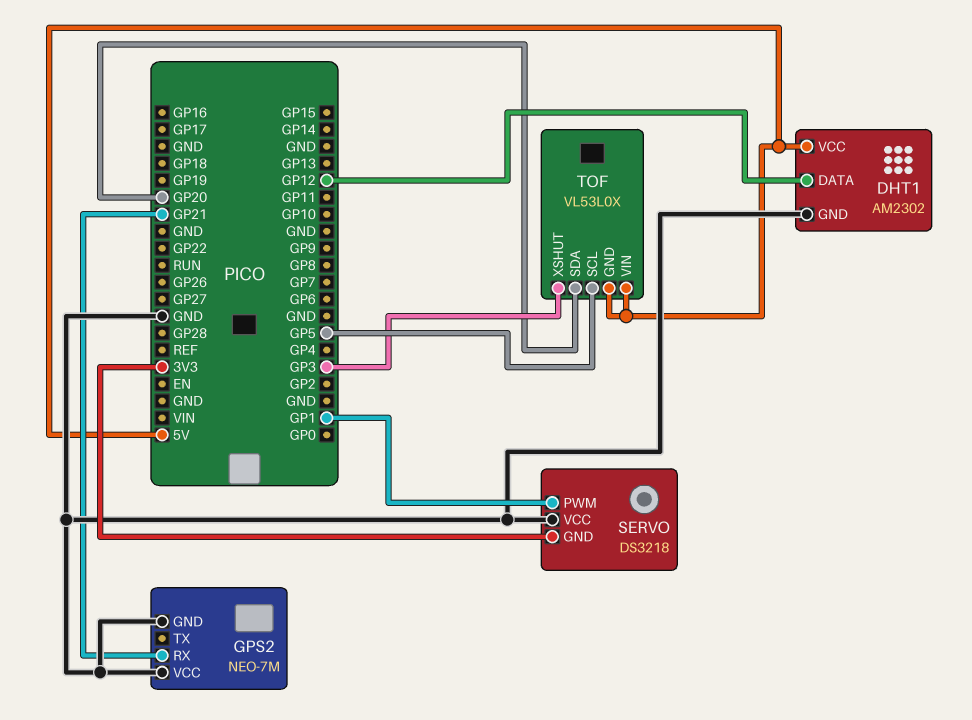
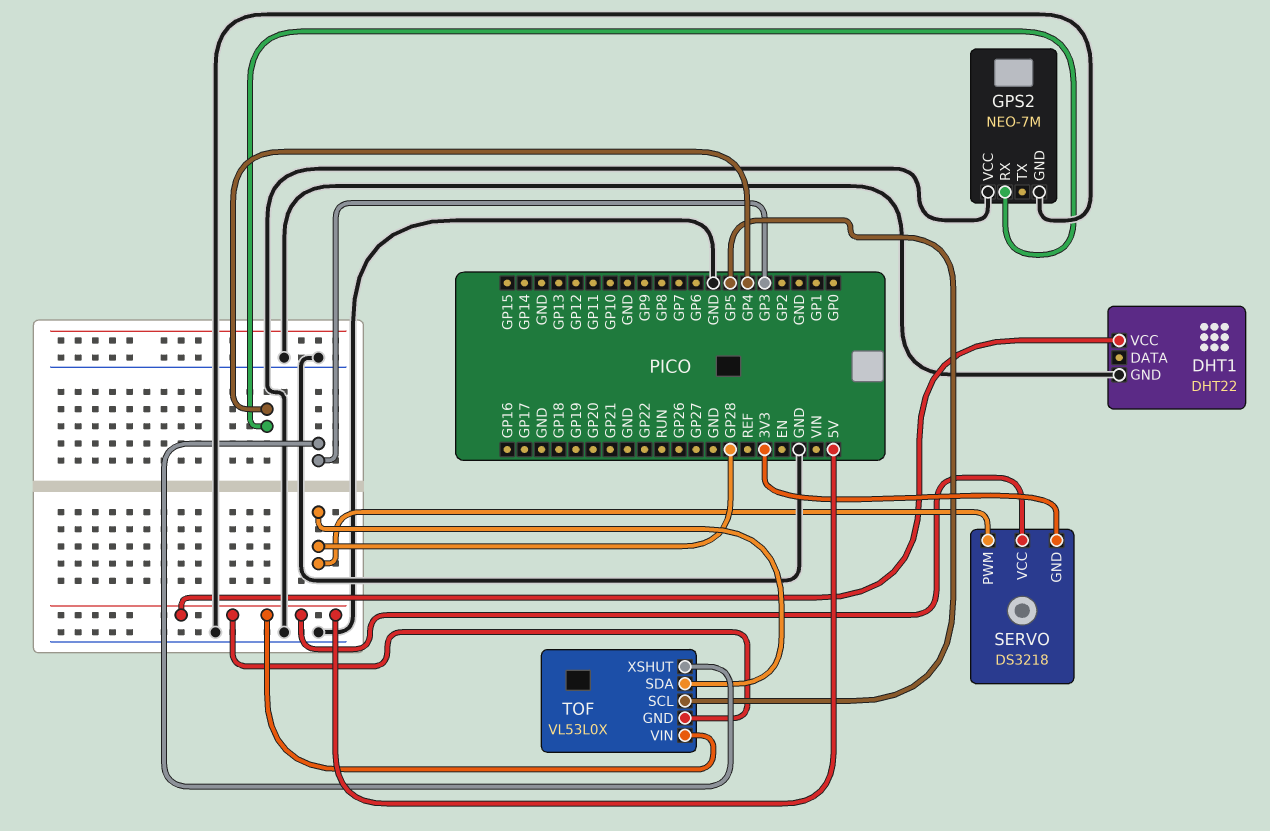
DHT1: AM2302 -> DHT22
DHT1 pin DATA: GP12 -> none
GPS2 pin RX: GP21 -> GP4
SERVO pin PWM: GP1 -> GP28
SERVO pin VCC: GND -> 5V
TOF pin SDA: GP20 -> GP28

